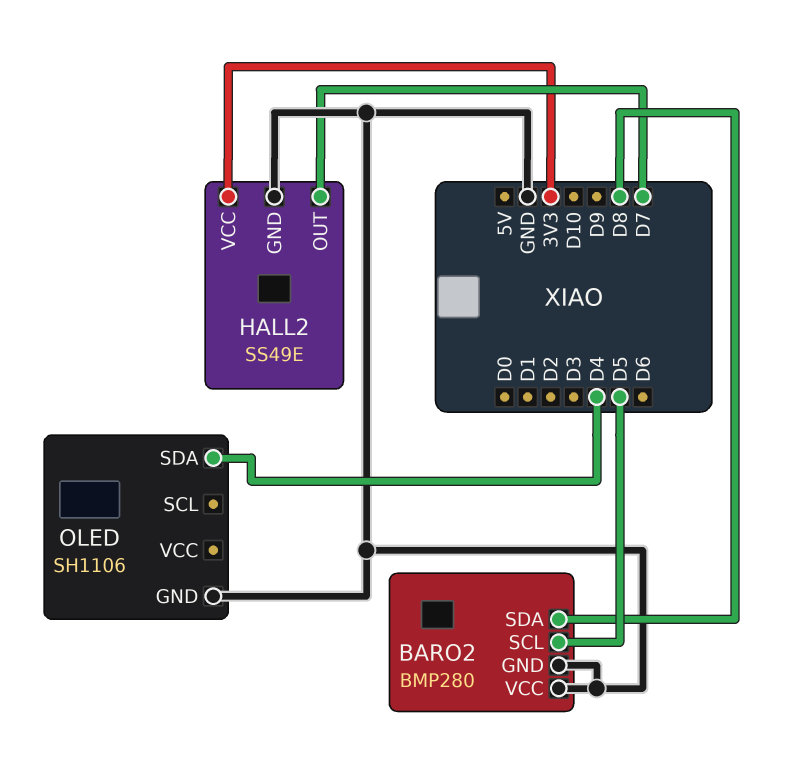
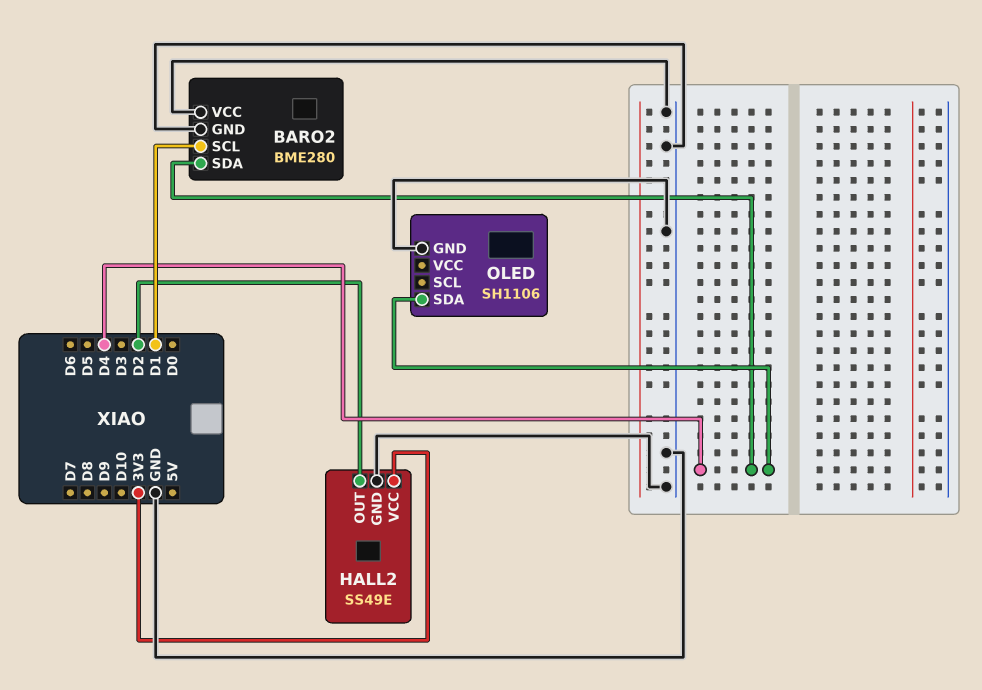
BARO2: BMP280 -> BME280
BARO2 pin SCL: D5 -> D1
BARO2 pin SDA: D8 -> D4
HALL2 pin OUT: D7 -> D2

